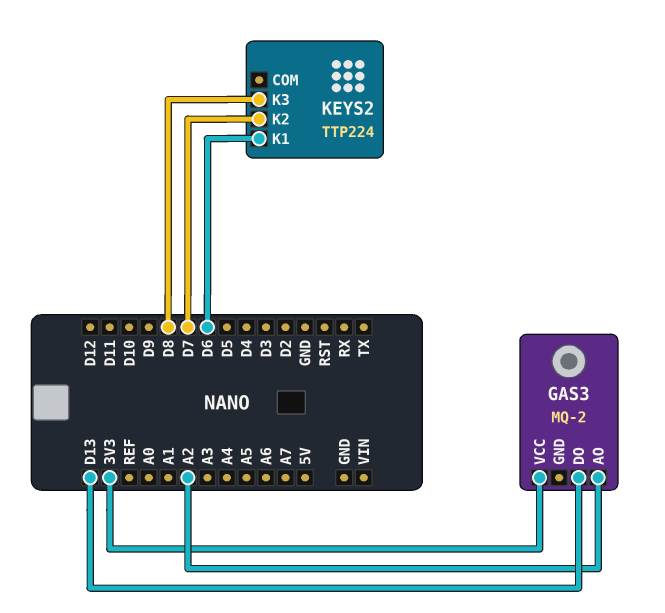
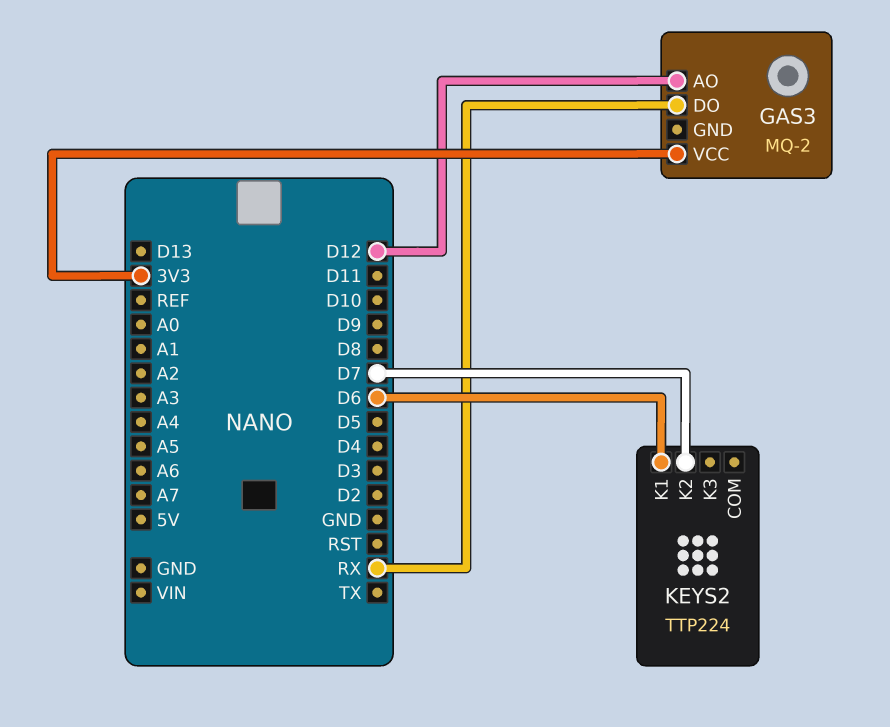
GAS3 pin AO: A2 -> D12
GAS3 pin DO: D13 -> RX
KEYS2 pin K3: D8 -> none

